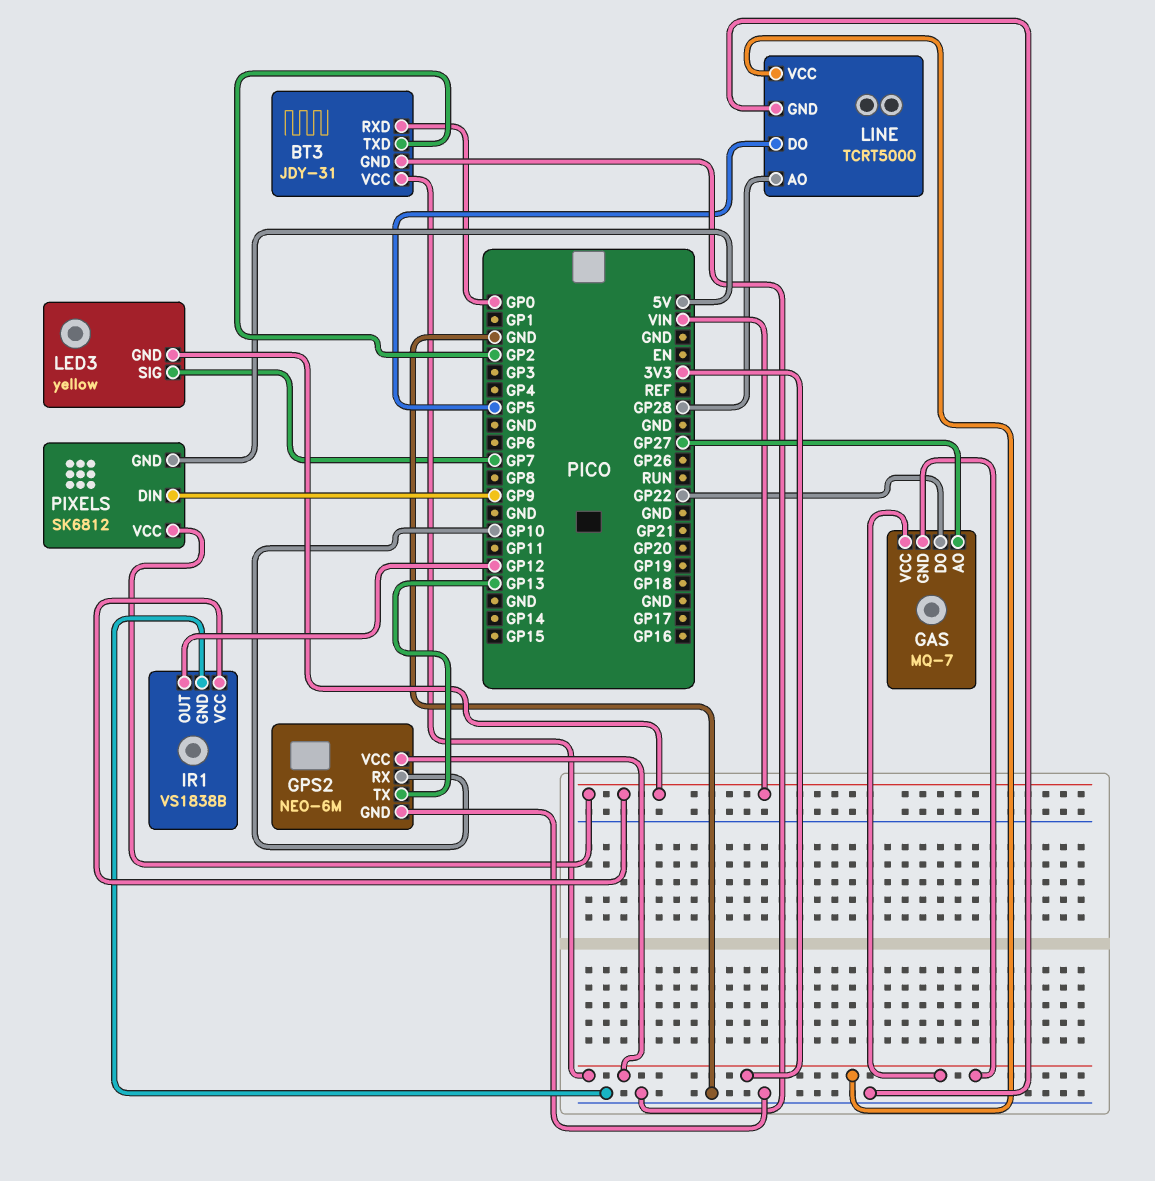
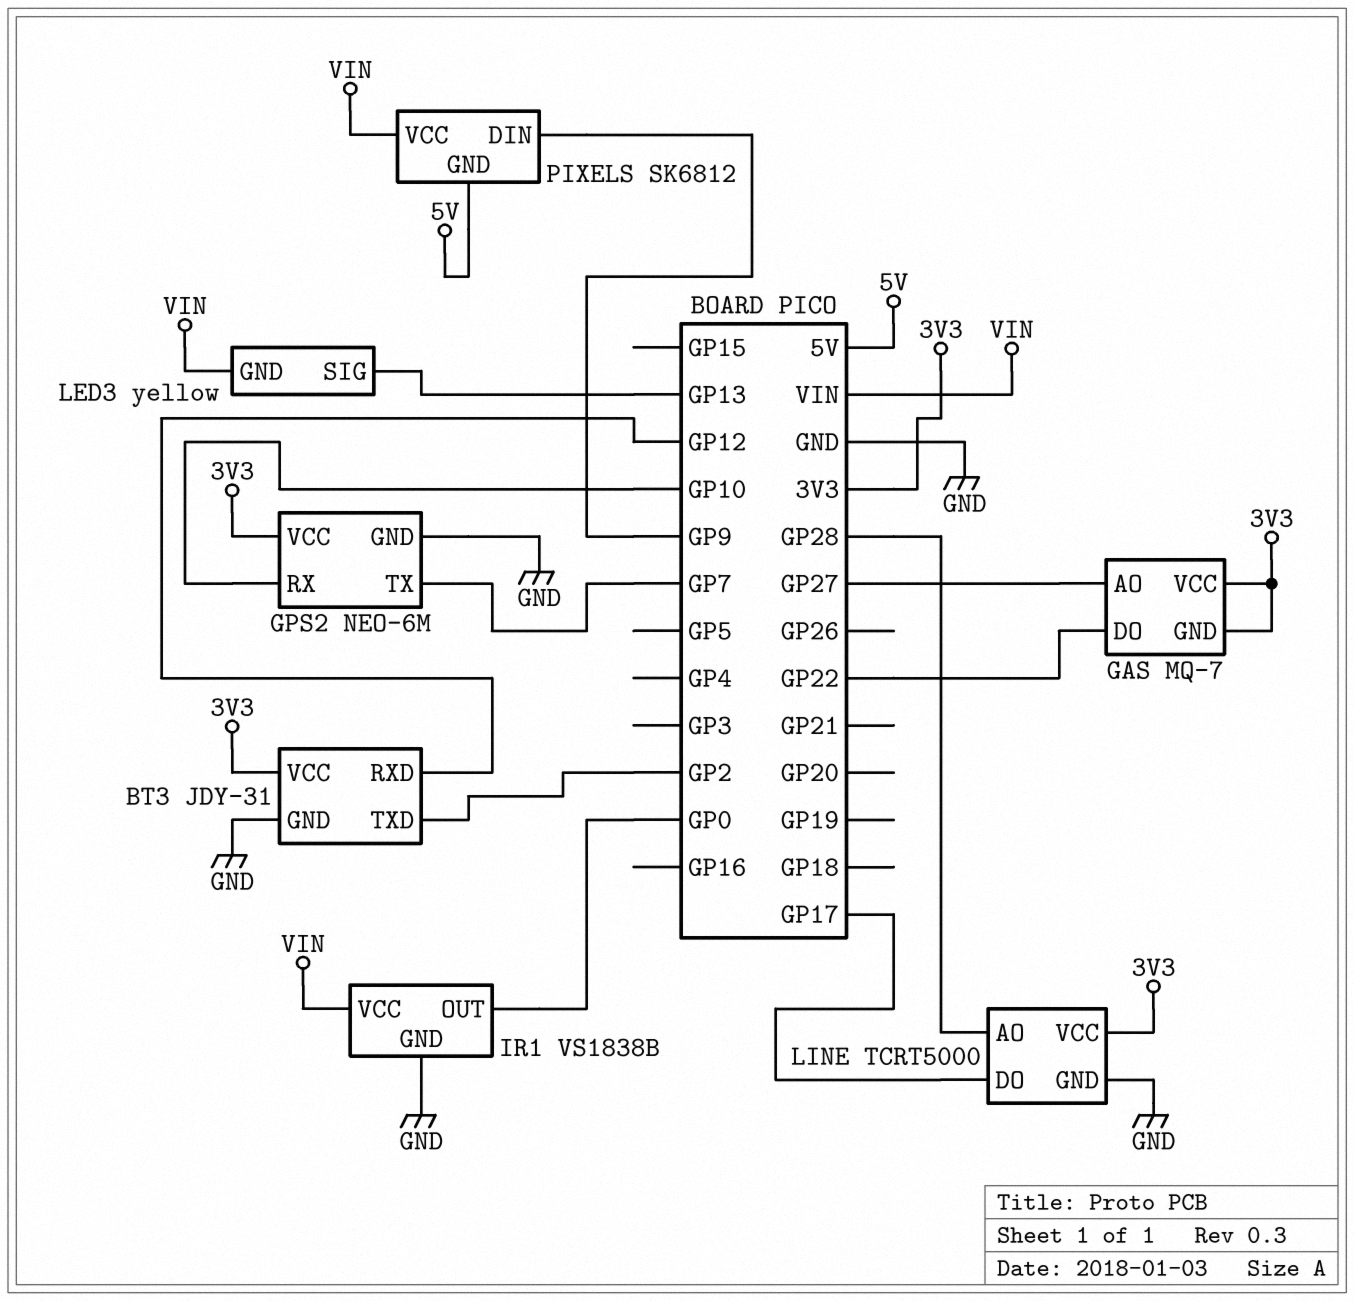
BT3 pin RXD: GP0 -> GP12
GPS2 pin TX: GP13 -> GP7
IR1 pin OUT: GP12 -> GP0
LED3 pin SIG: GP7 -> GP13
LINE pin DO: GP5 -> GP17

